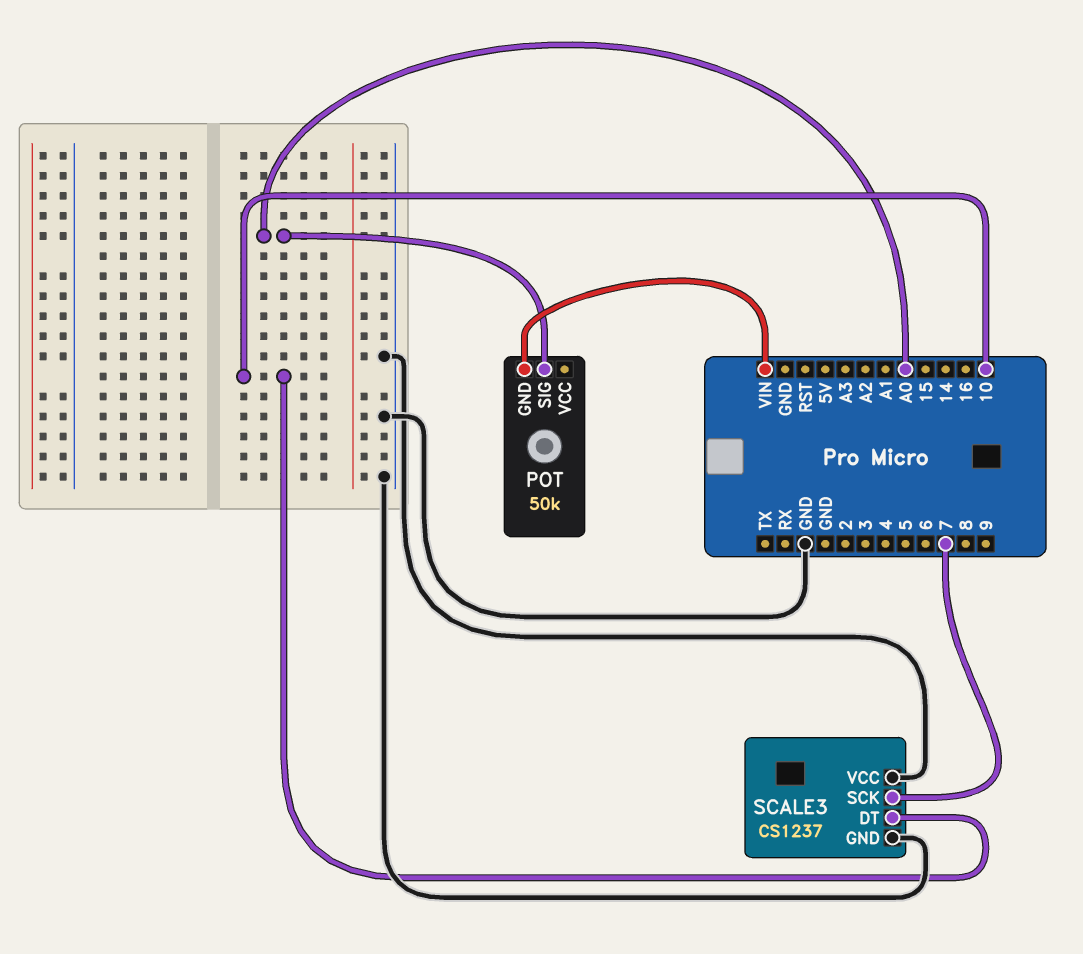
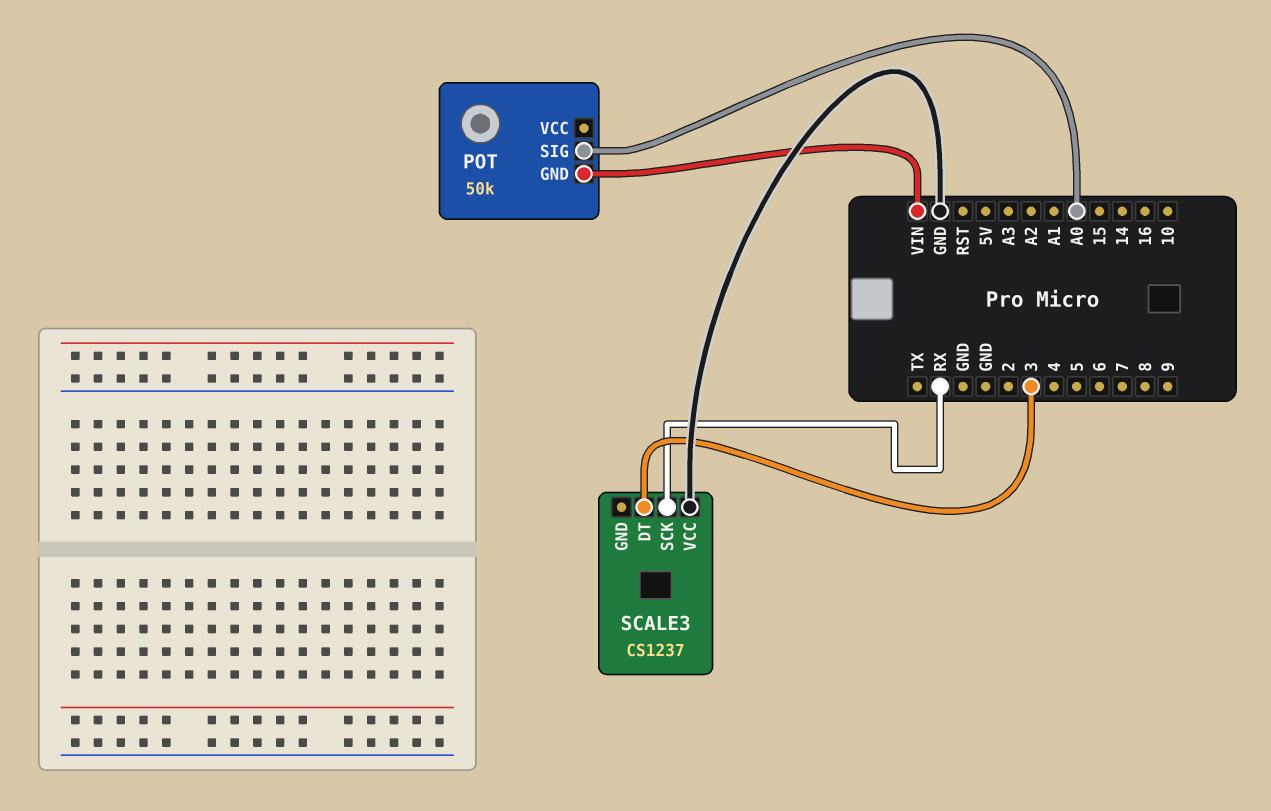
SCALE3 pin DT: 10 -> 3
SCALE3 pin GND: GND -> none
SCALE3 pin SCK: 7 -> RX

